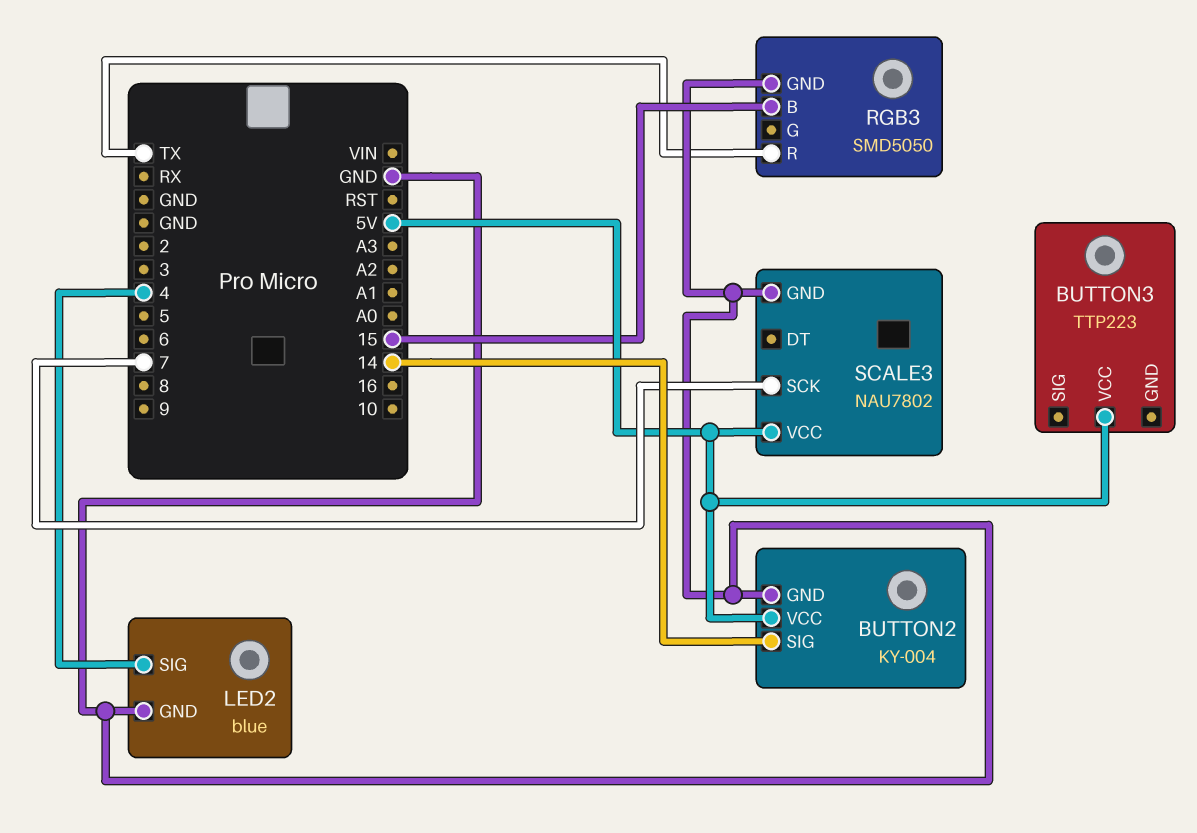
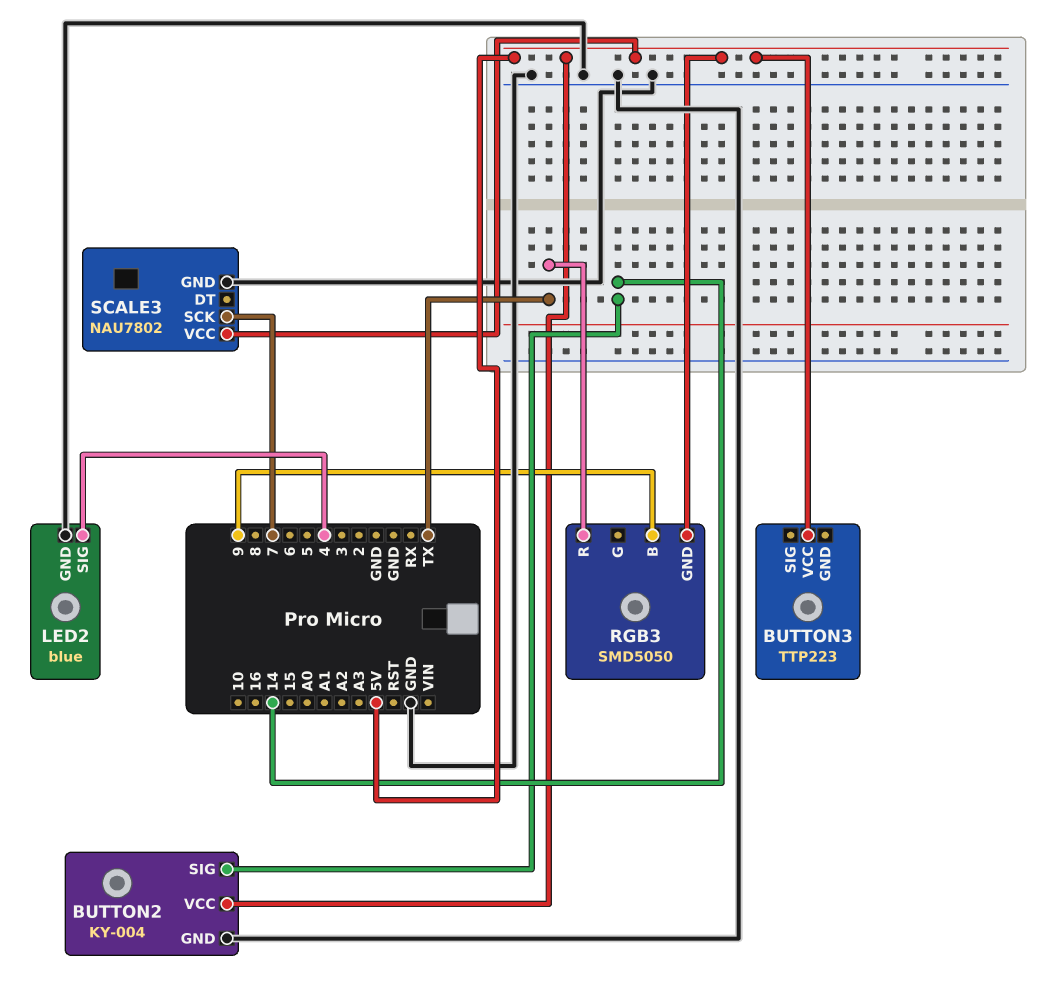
RGB3 pin B: 15 -> 9
RGB3 pin GND: GND -> 5V

